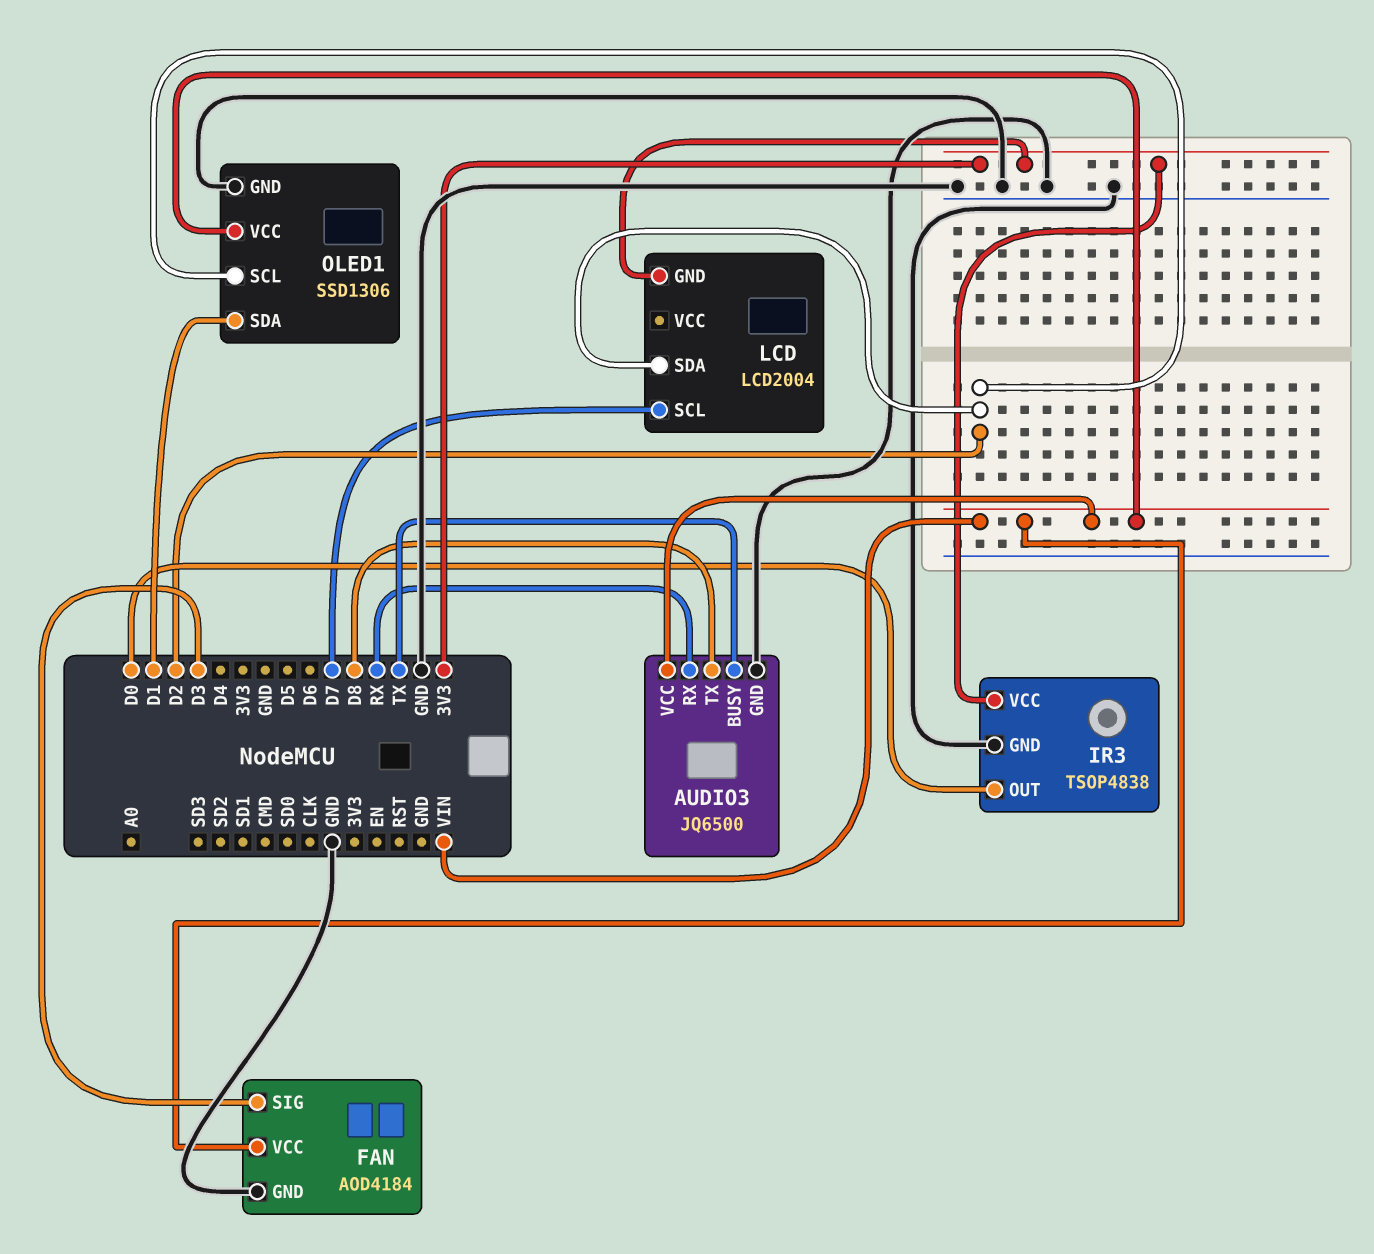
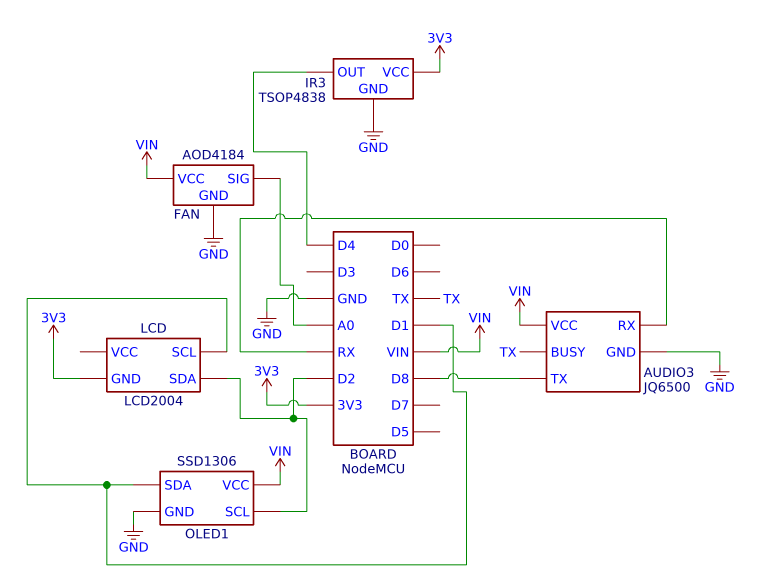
FAN pin SIG: D3 -> A0
IR3 pin OUT: D0 -> D4
LCD pin SCL: D7 -> D1

